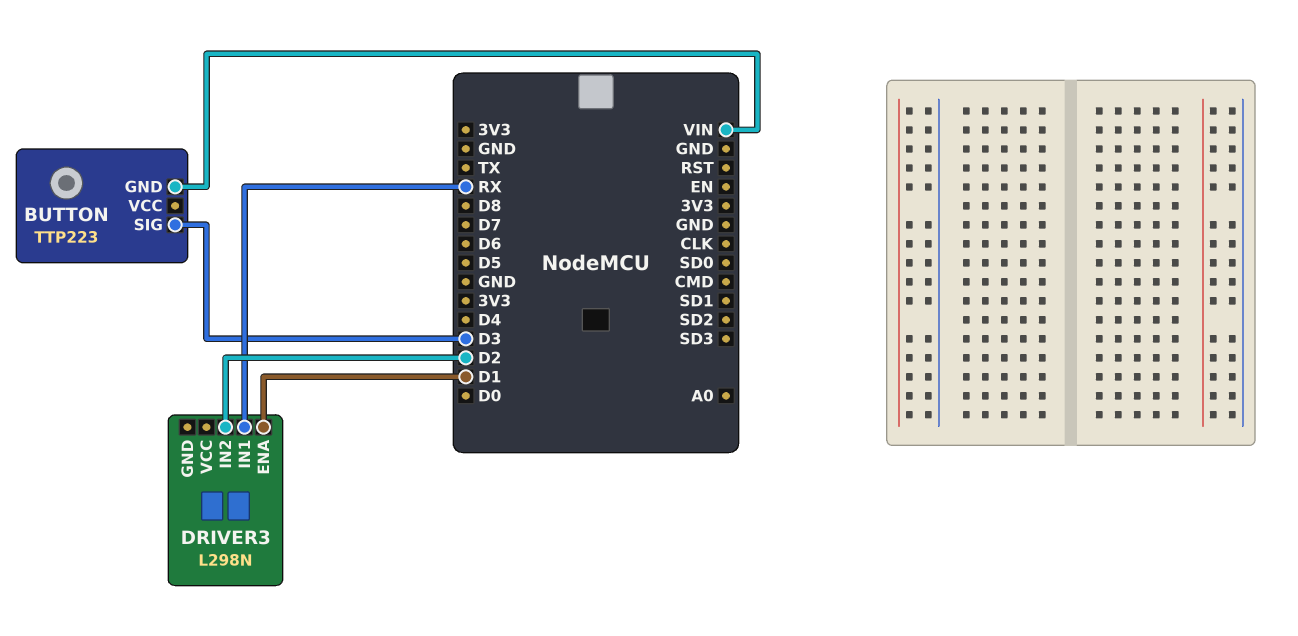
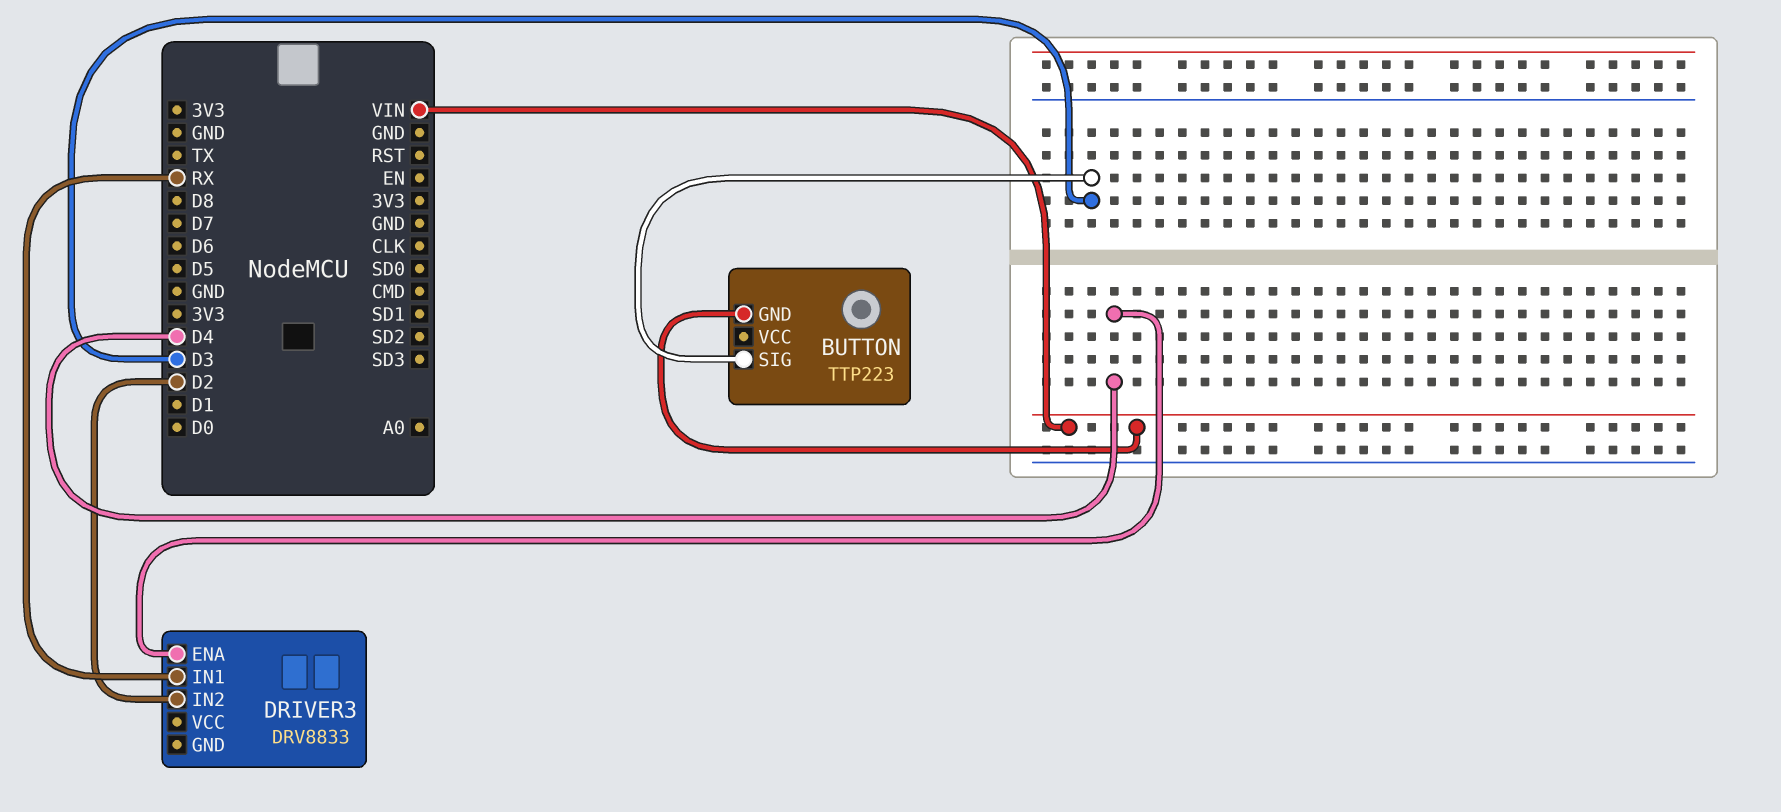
DRIVER3: L298N -> DRV8833
DRIVER3 pin ENA: D1 -> D4

